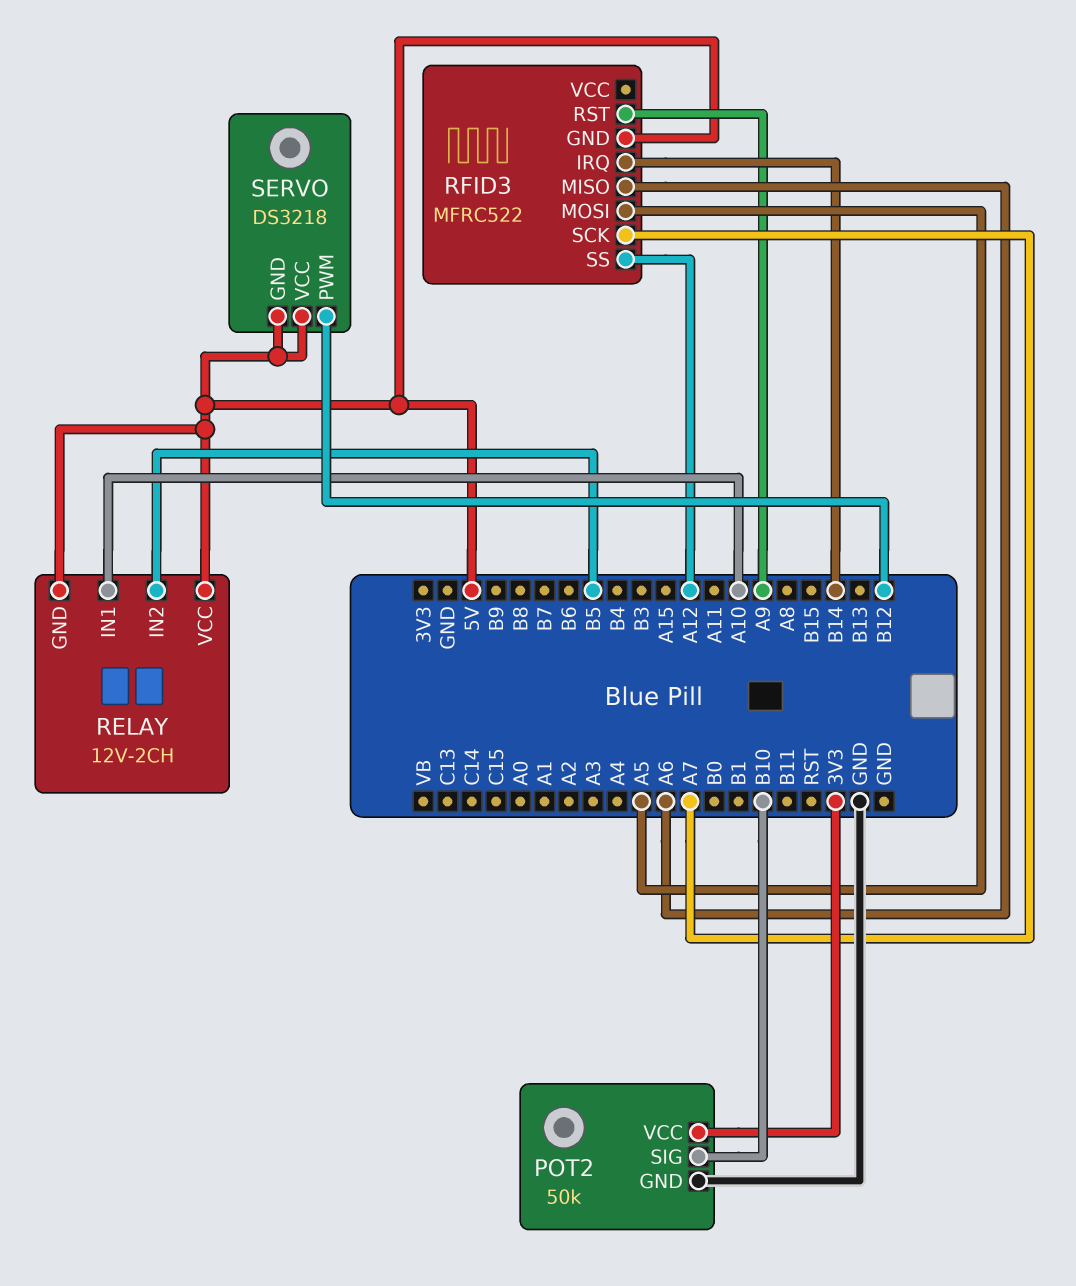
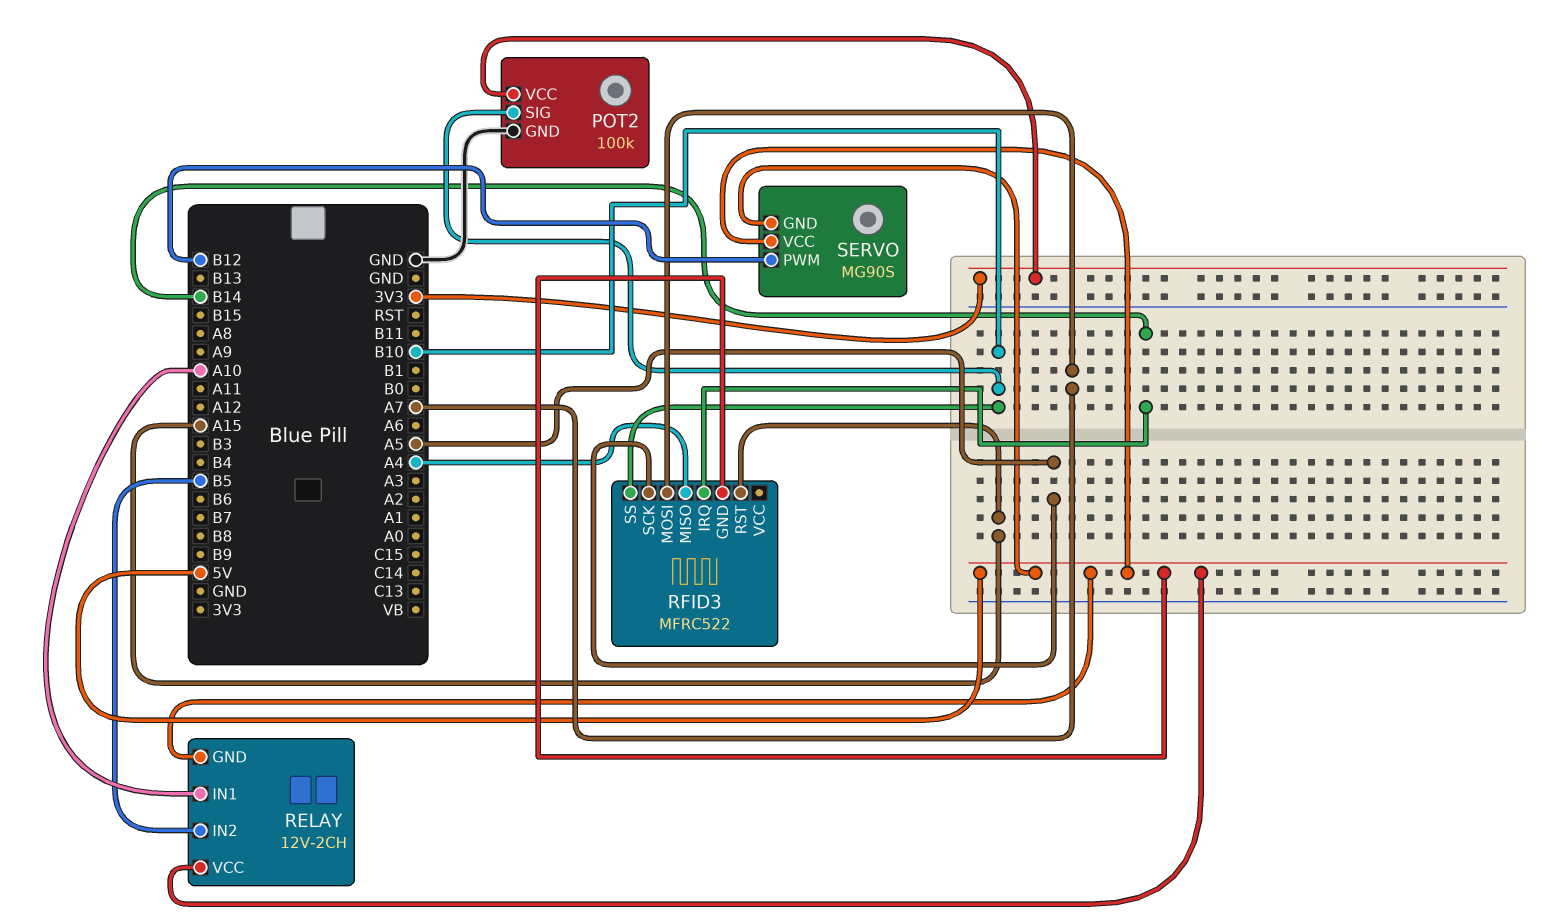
POT2: 50k -> 100k
RFID3 pin MISO: A6 -> A4
RFID3 pin MOSI: A5 -> A7
RFID3 pin RST: A9 -> A15
RFID3 pin SCK: A7 -> A5
RFID3 pin SS: A12 -> B10
SERVO: DS3218 -> MG90S

